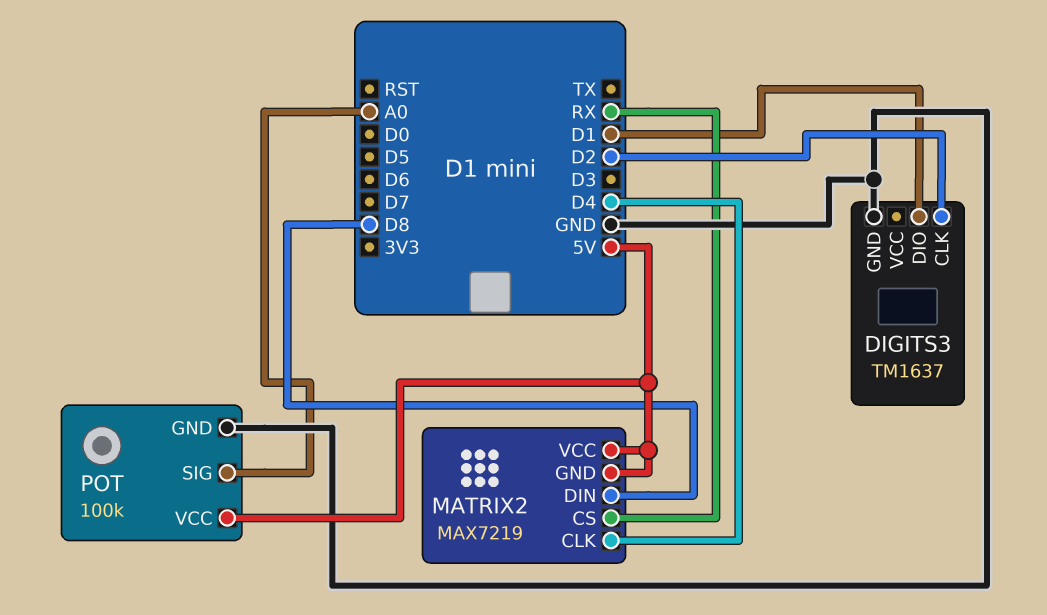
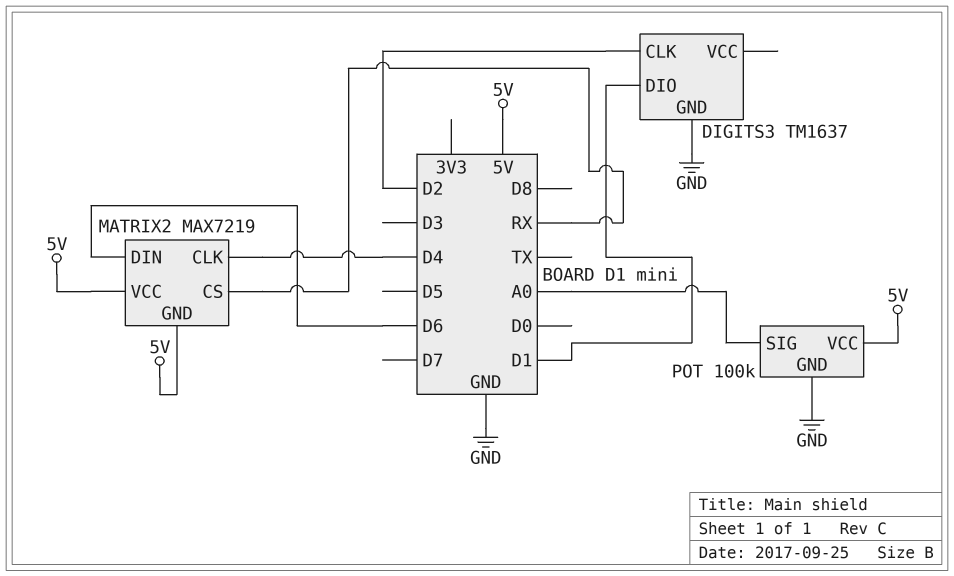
MATRIX2 pin DIN: D8 -> D6

